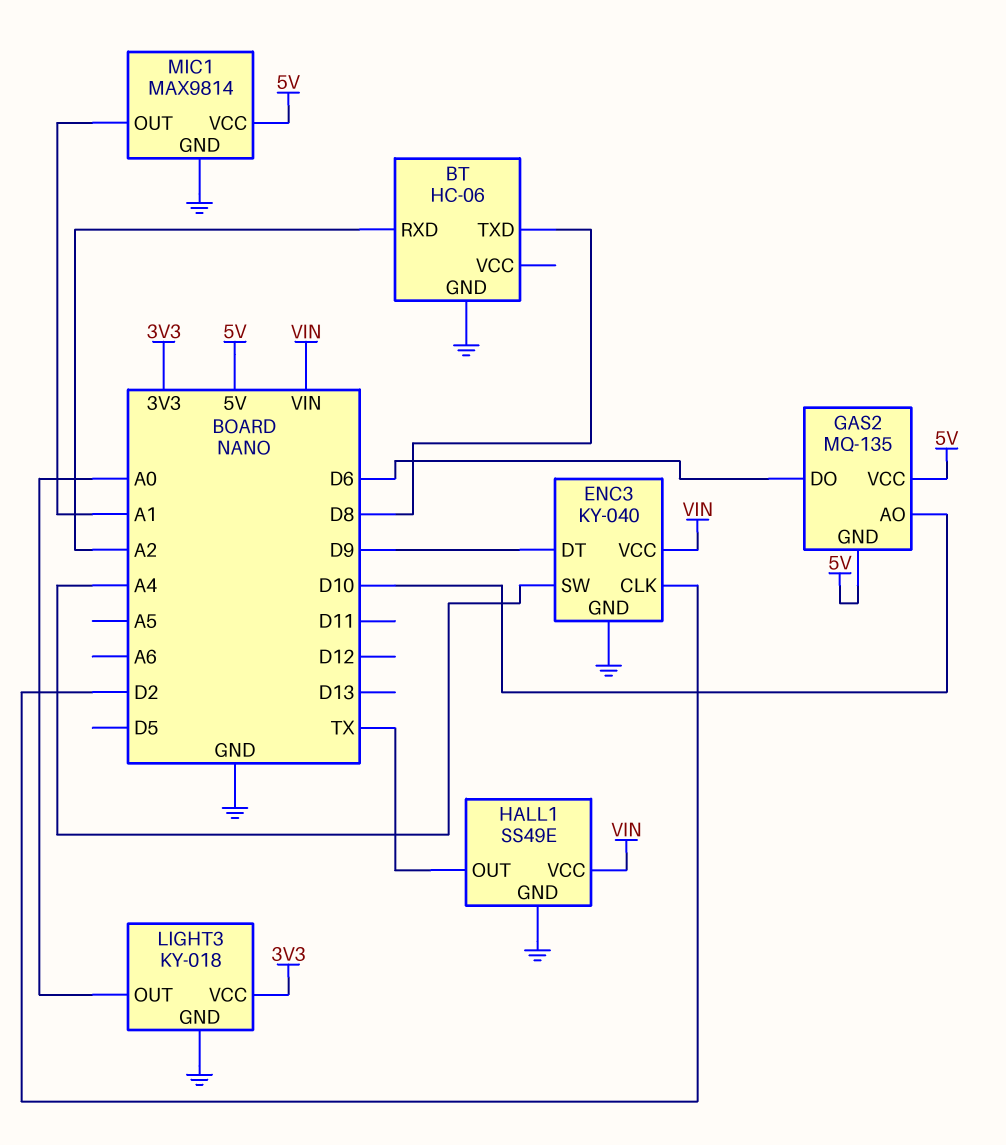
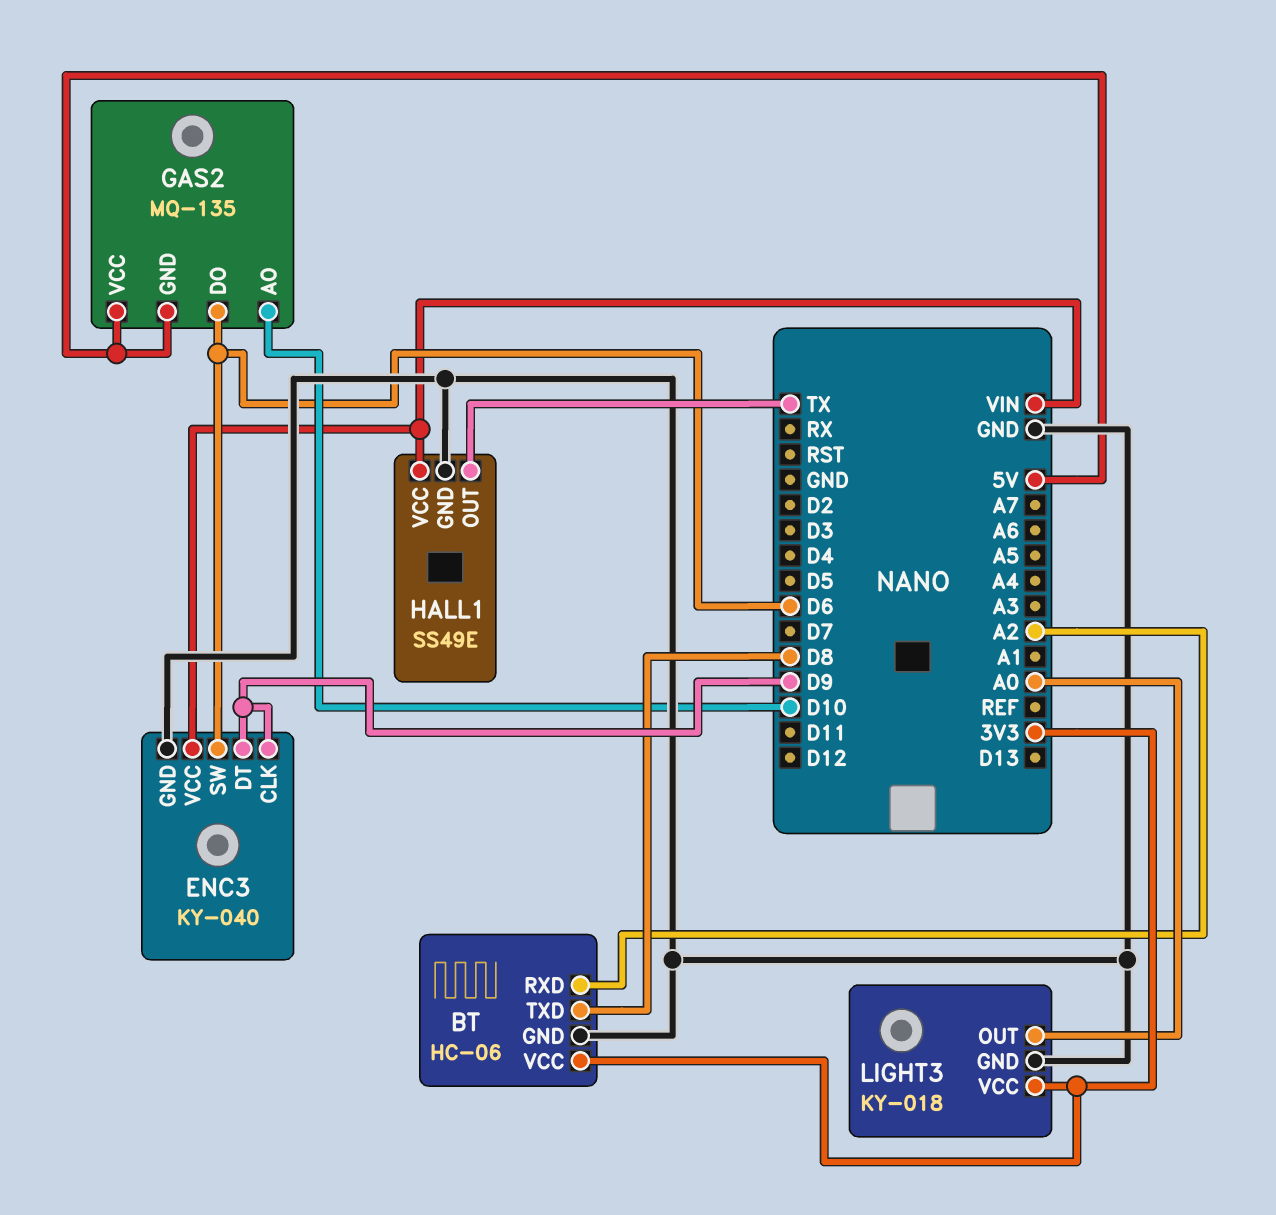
BT pin VCC: none -> 3V3
ENC3 pin CLK: D2 -> D9
ENC3 pin SW: A4 -> D6
MIC1: MAX9814 -> none
MIC1 pin GND: GND -> none
MIC1 pin OUT: A1 -> none
MIC1 pin VCC: 5V -> none

